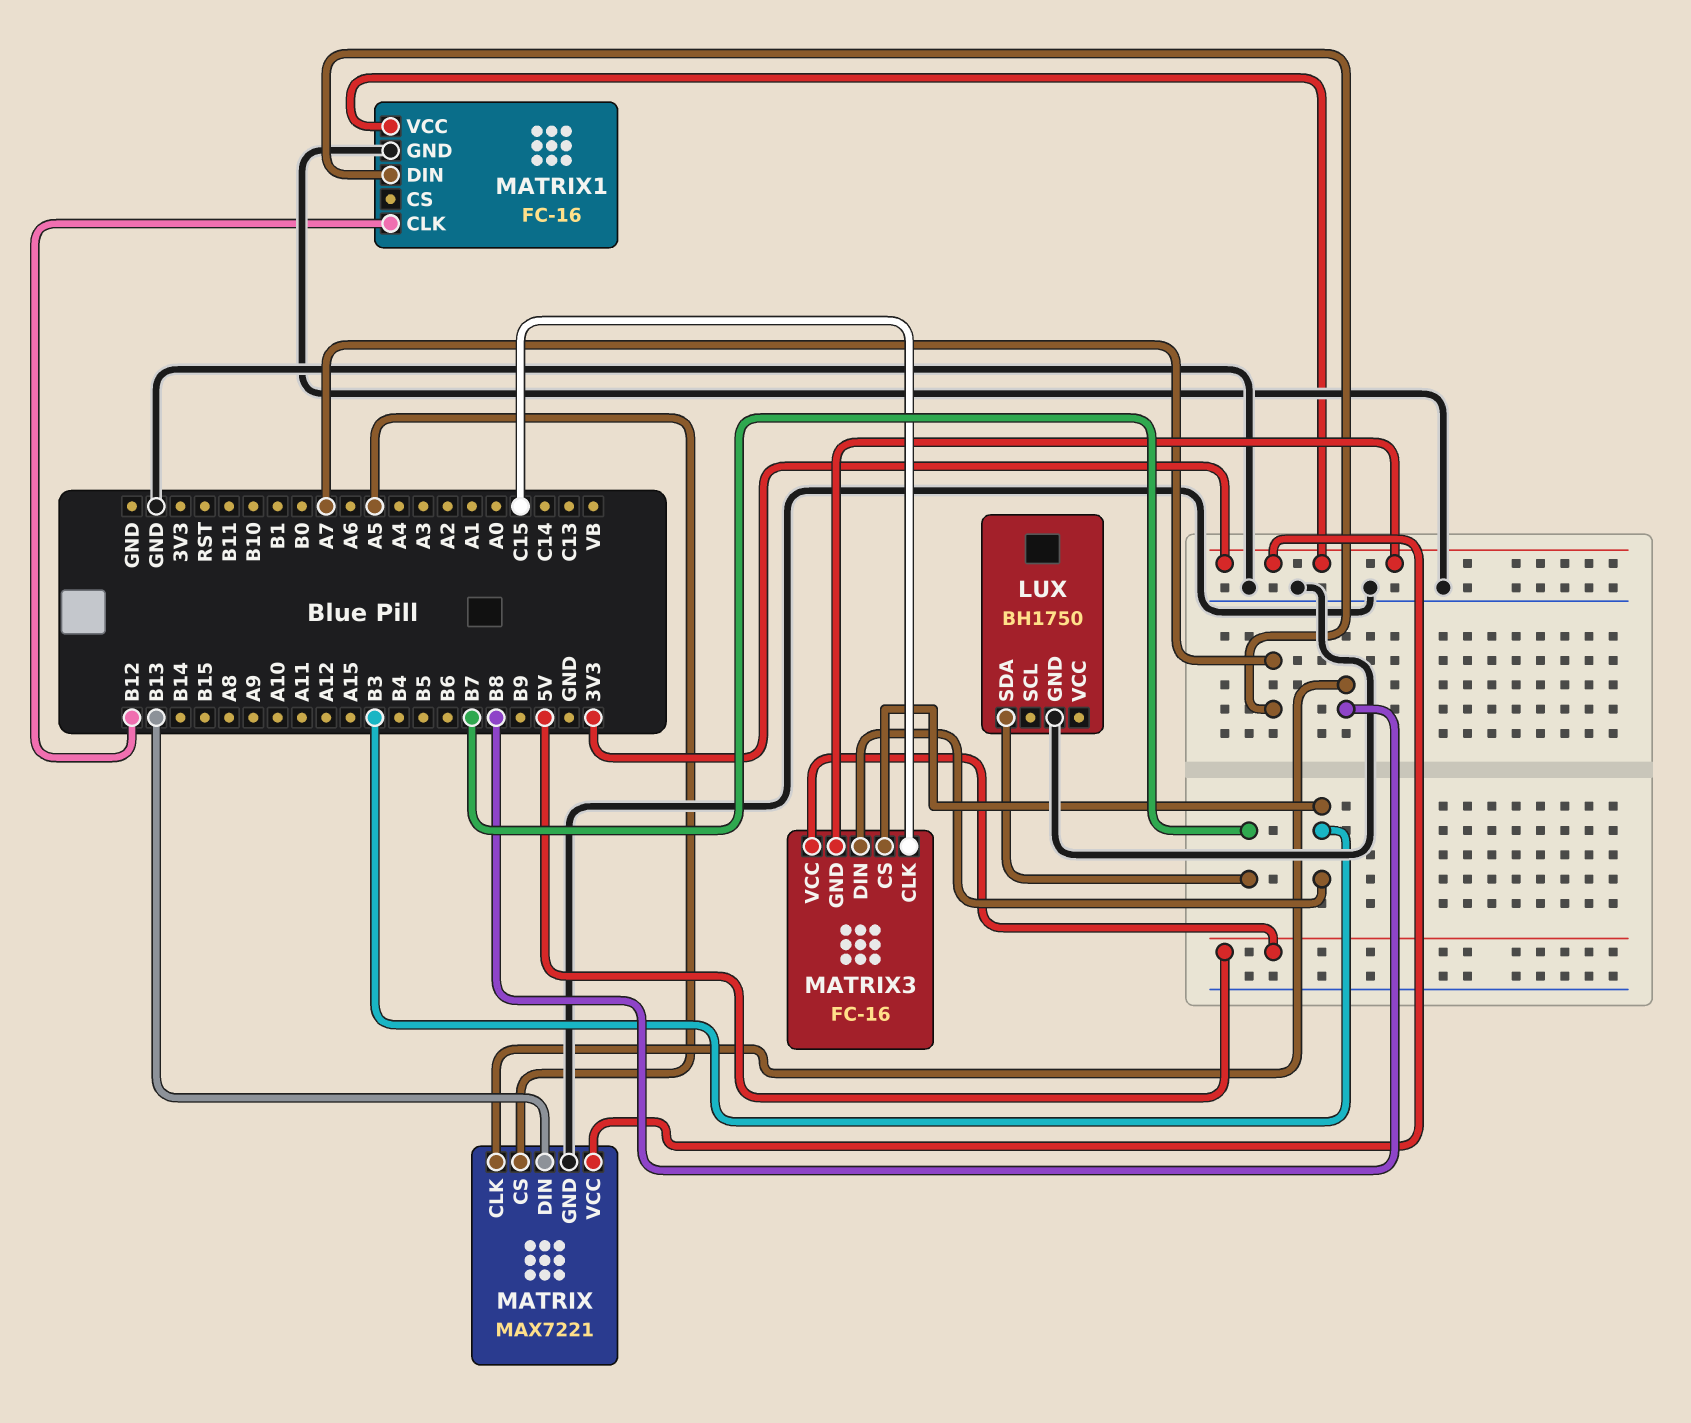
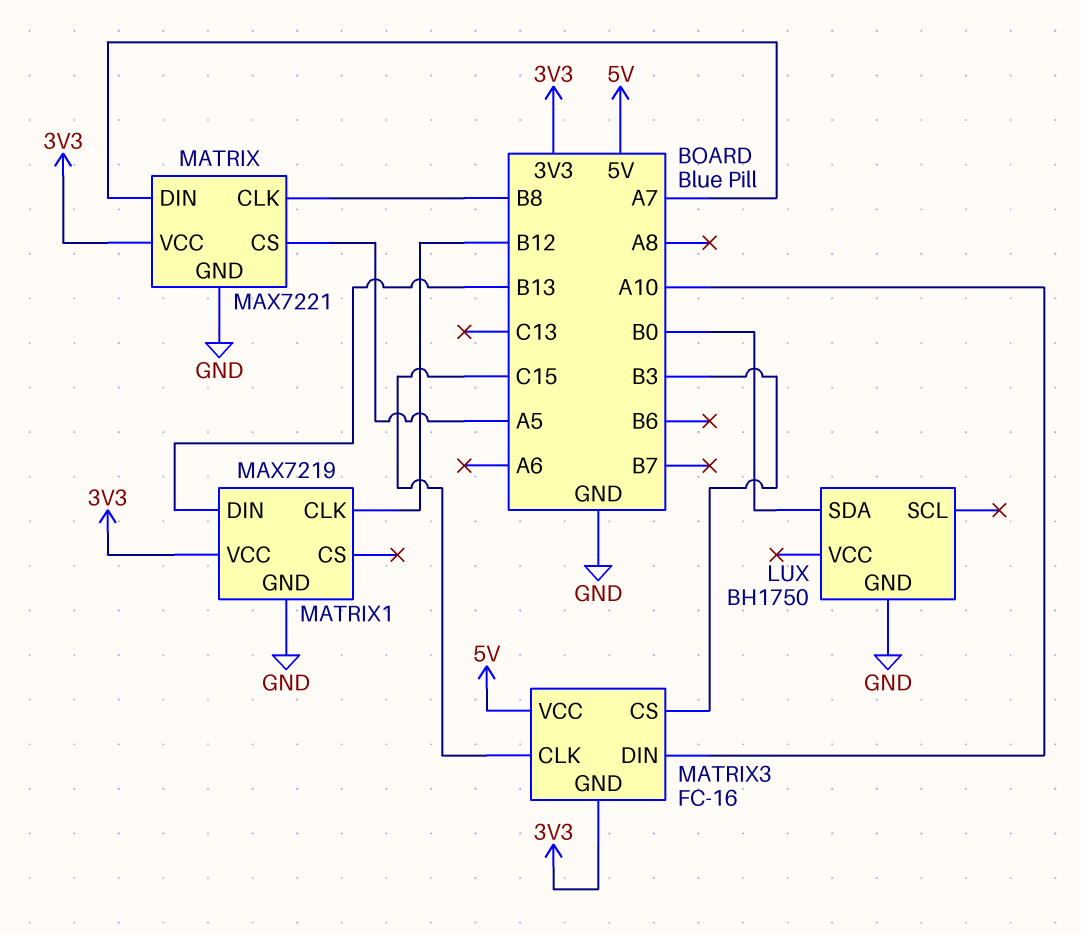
LUX pin SDA: B7 -> B0
MATRIX pin DIN: B13 -> A7
MATRIX1: FC-16 -> MAX7219
MATRIX1 pin DIN: A7 -> B13
MATRIX3 pin DIN: B3 -> A10

